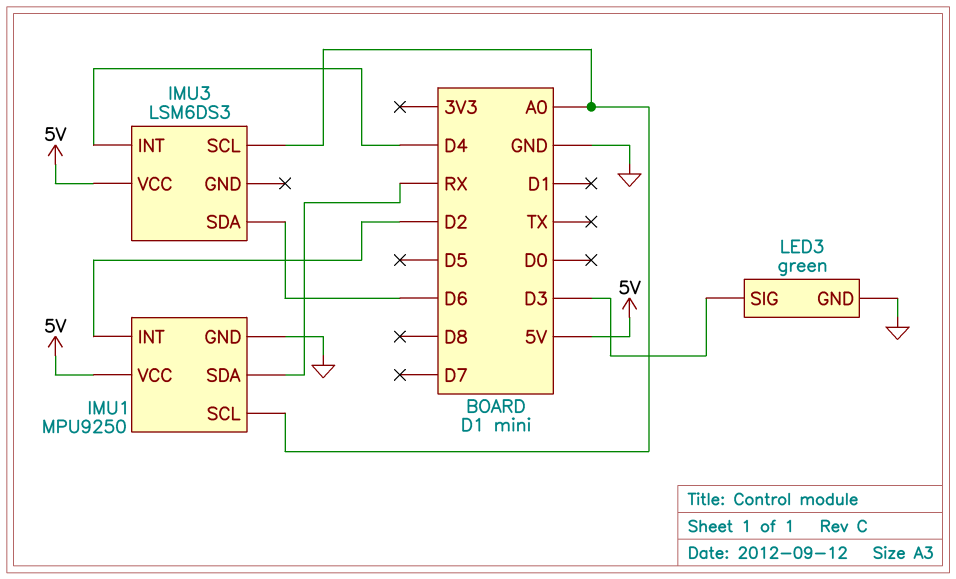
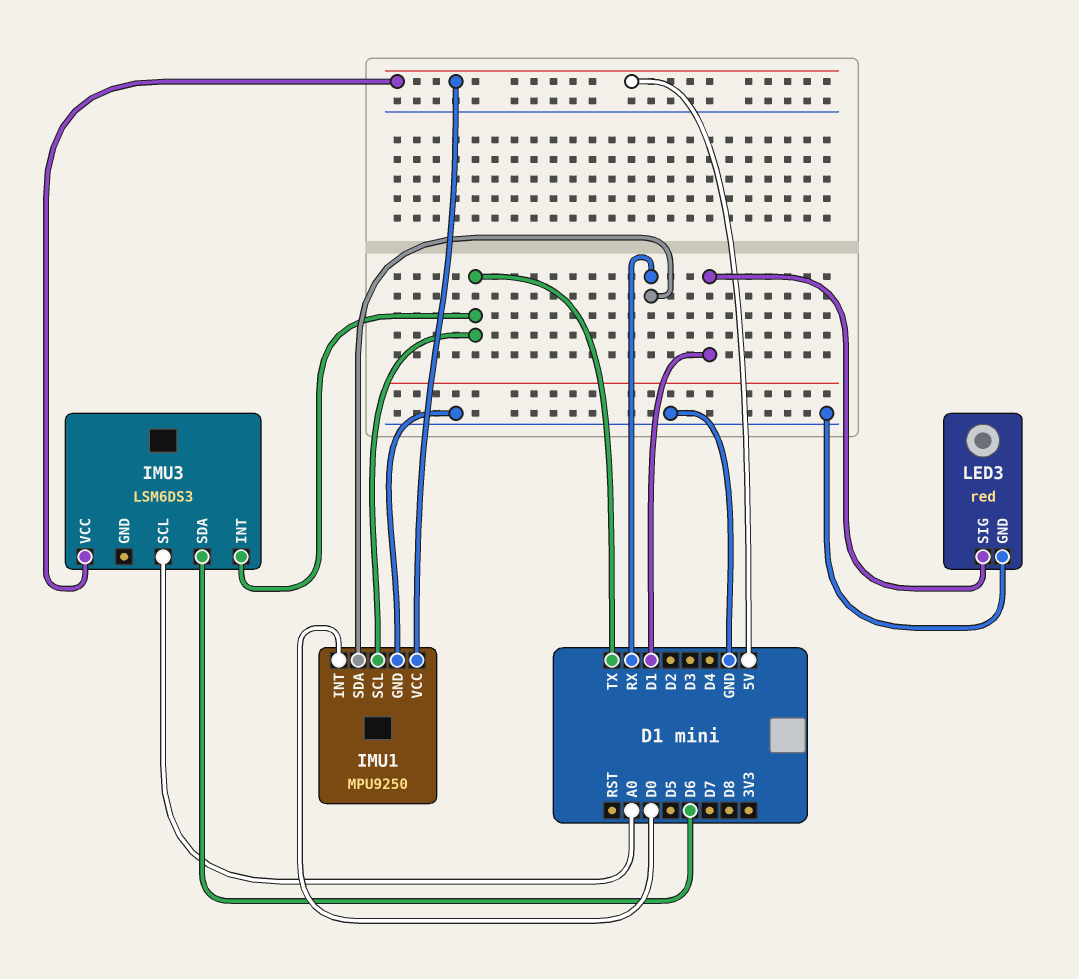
IMU1 pin INT: D2 -> D0
IMU1 pin SCL: A0 -> TX
IMU3 pin INT: D4 -> TX
LED3: green -> red
LED3 pin SIG: D3 -> D1

